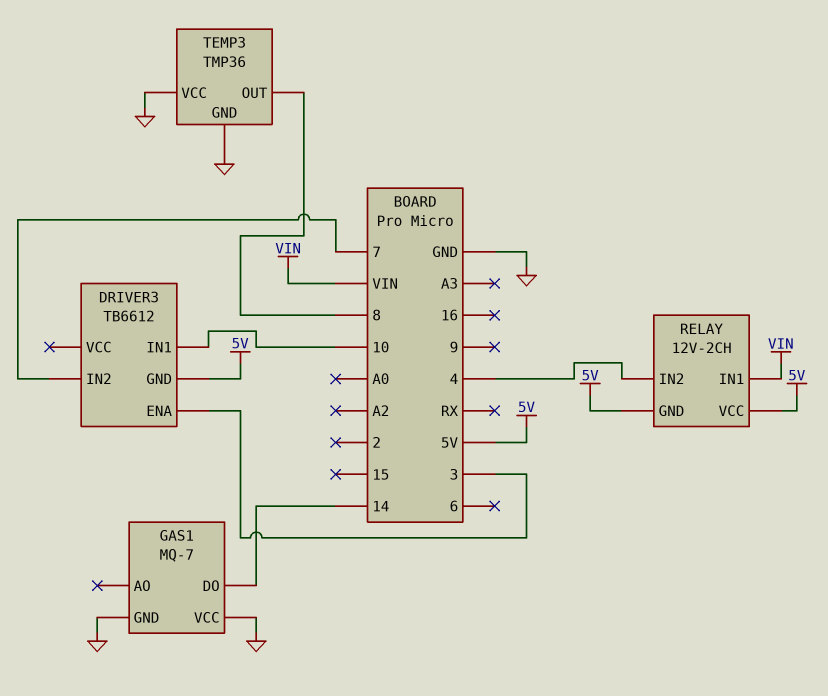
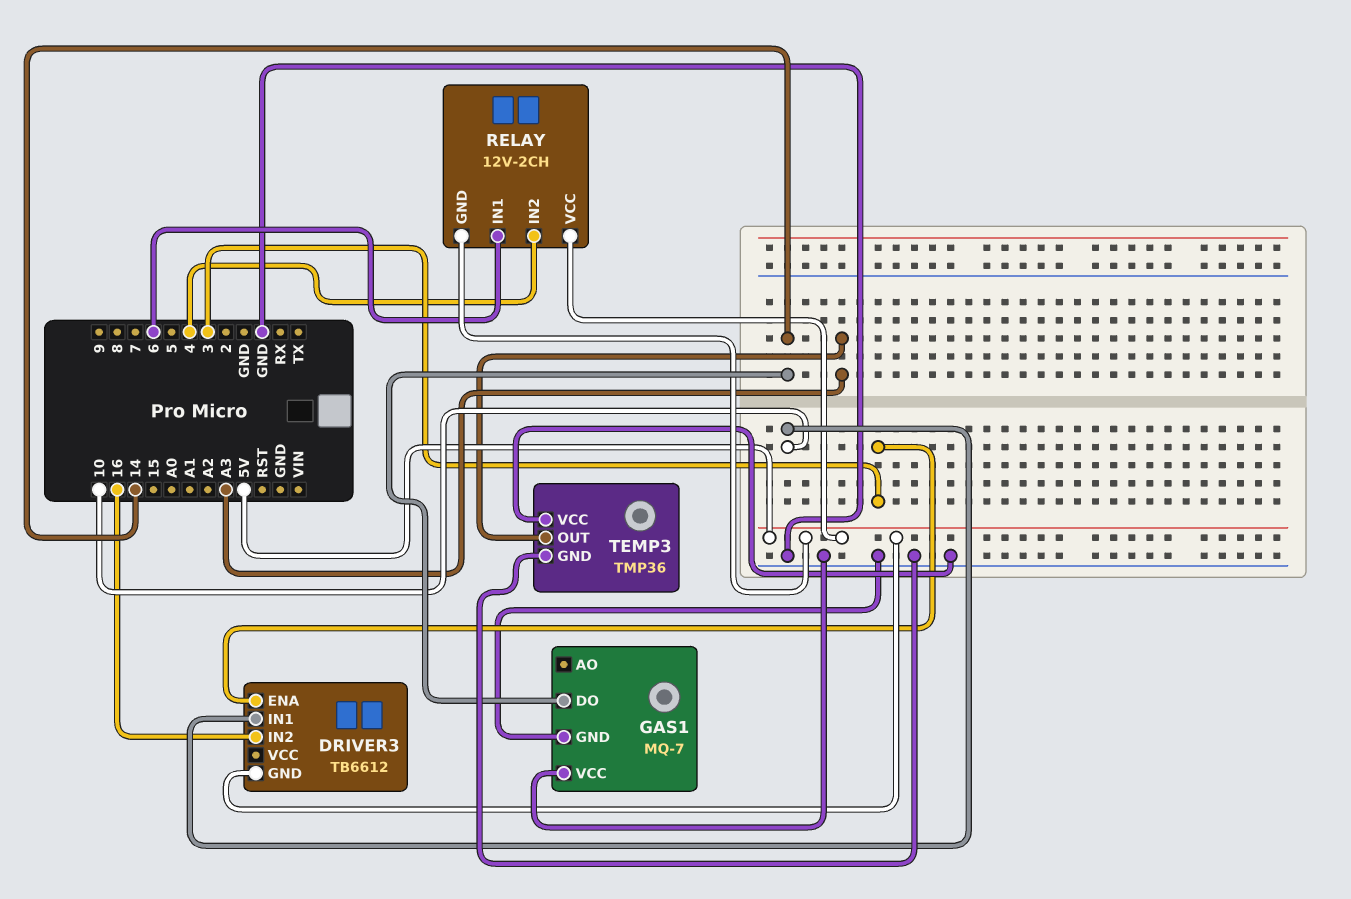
DRIVER3 pin IN2: 7 -> 16
RELAY pin IN1: VIN -> 6
TEMP3 pin OUT: 8 -> A3

